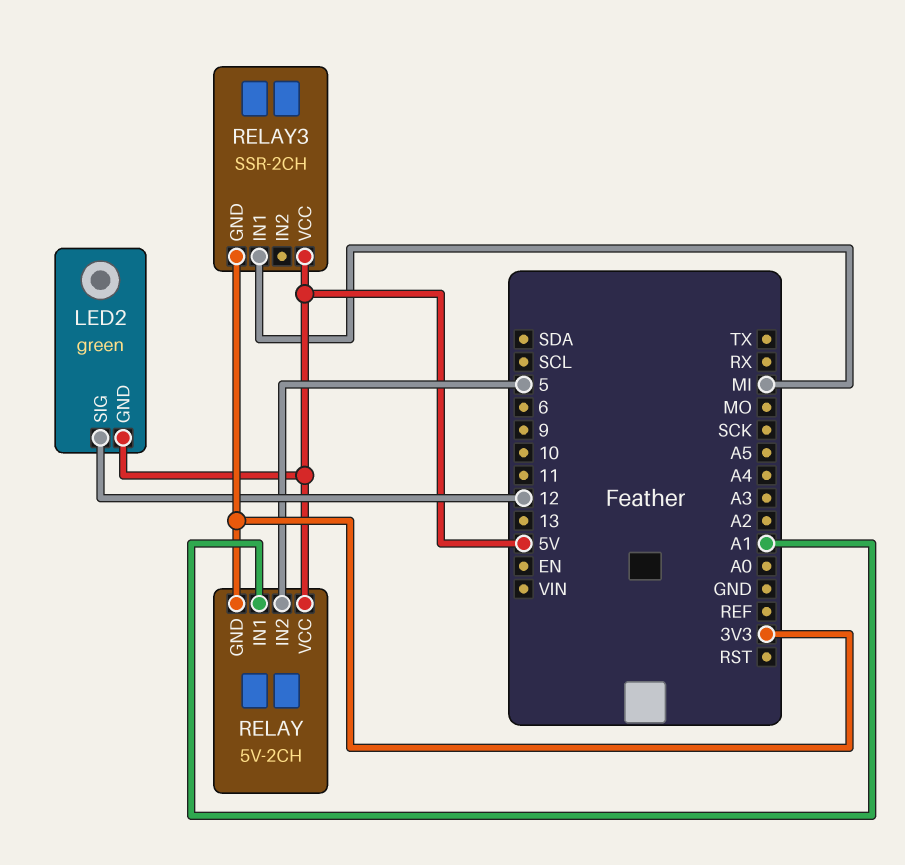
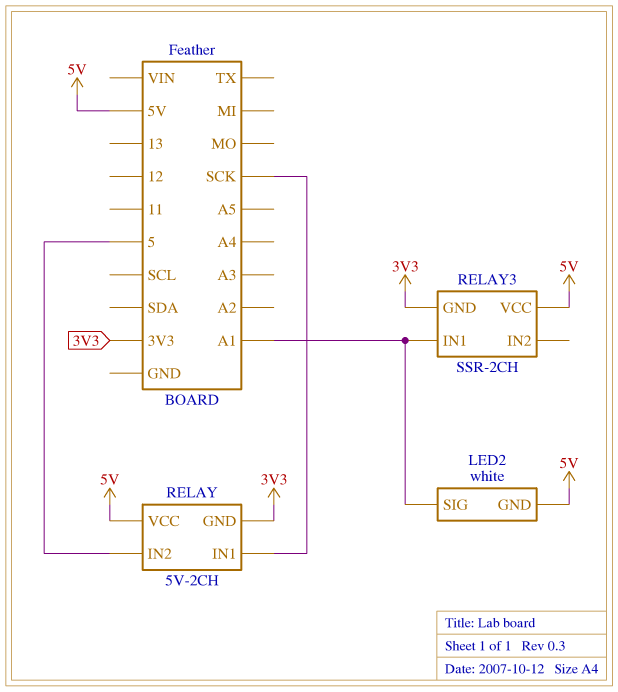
LED2: green -> white
LED2 pin SIG: 12 -> A1
RELAY pin IN1: A1 -> SCK
RELAY3 pin IN1: MI -> A1

